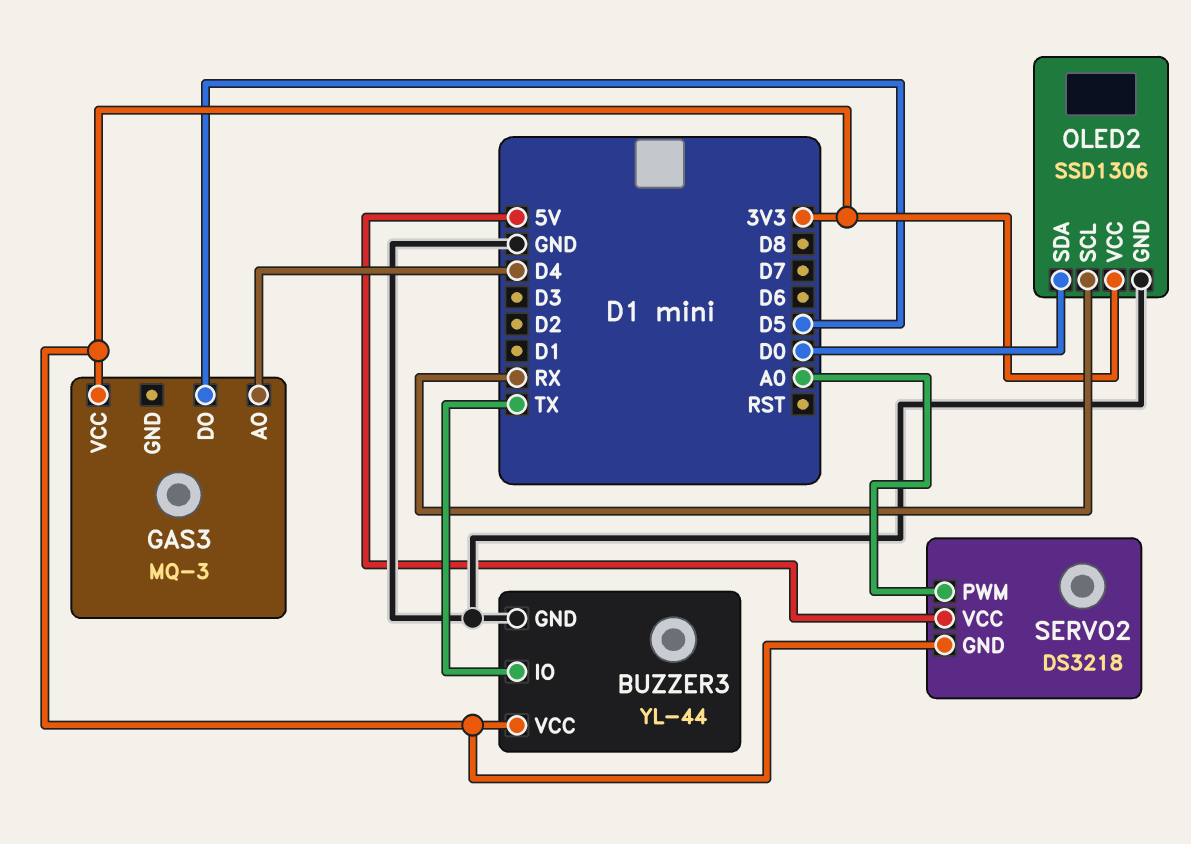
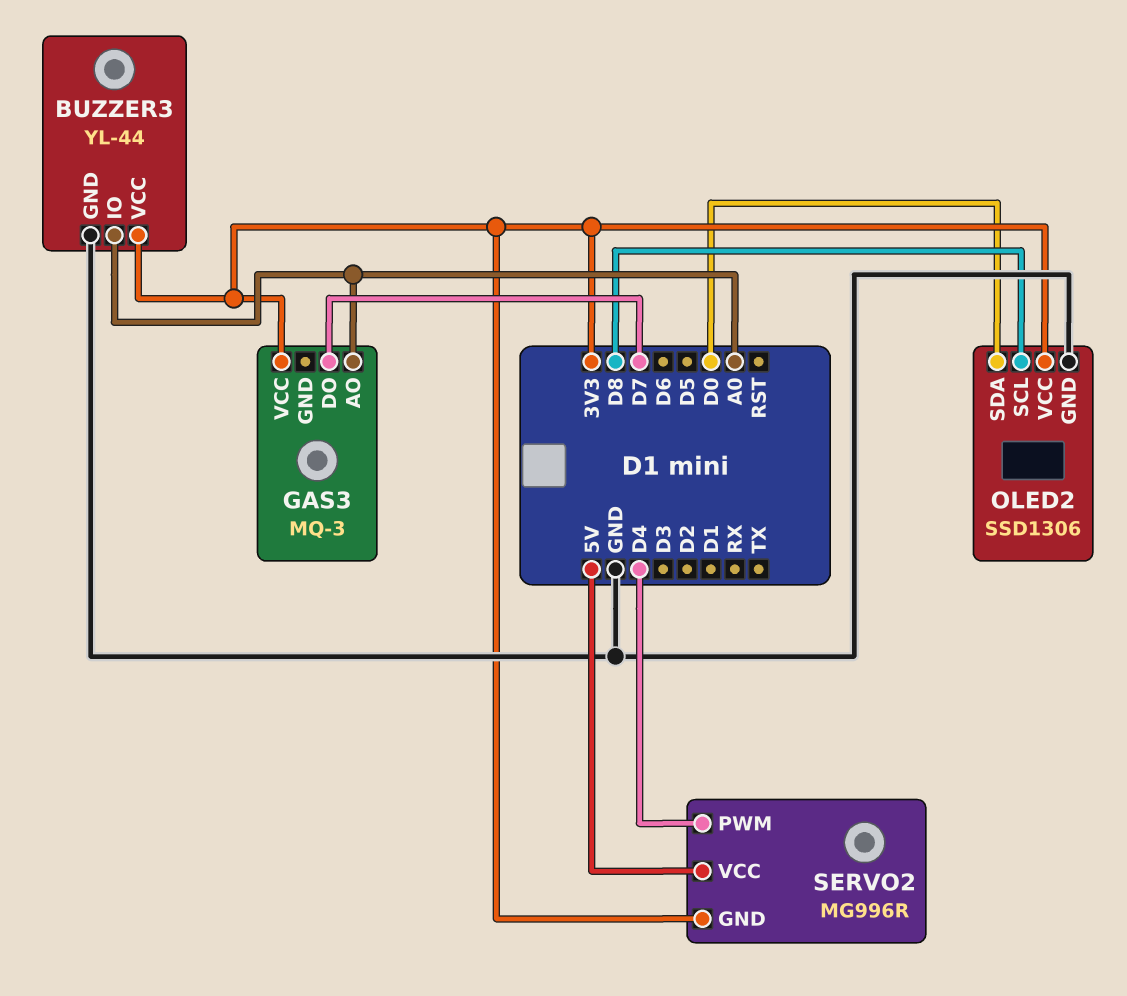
BUZZER3 pin IO: TX -> A0
GAS3 pin AO: D4 -> A0
GAS3 pin DO: D5 -> D7
OLED2 pin SCL: RX -> D8
SERVO2: DS3218 -> MG996R
SERVO2 pin PWM: A0 -> D4

